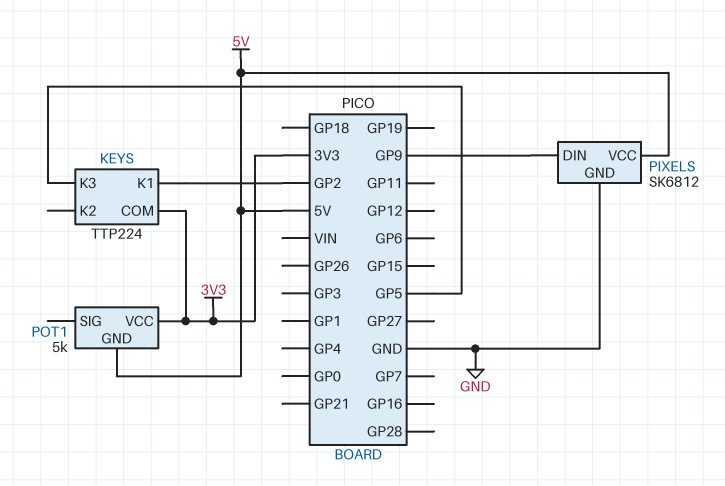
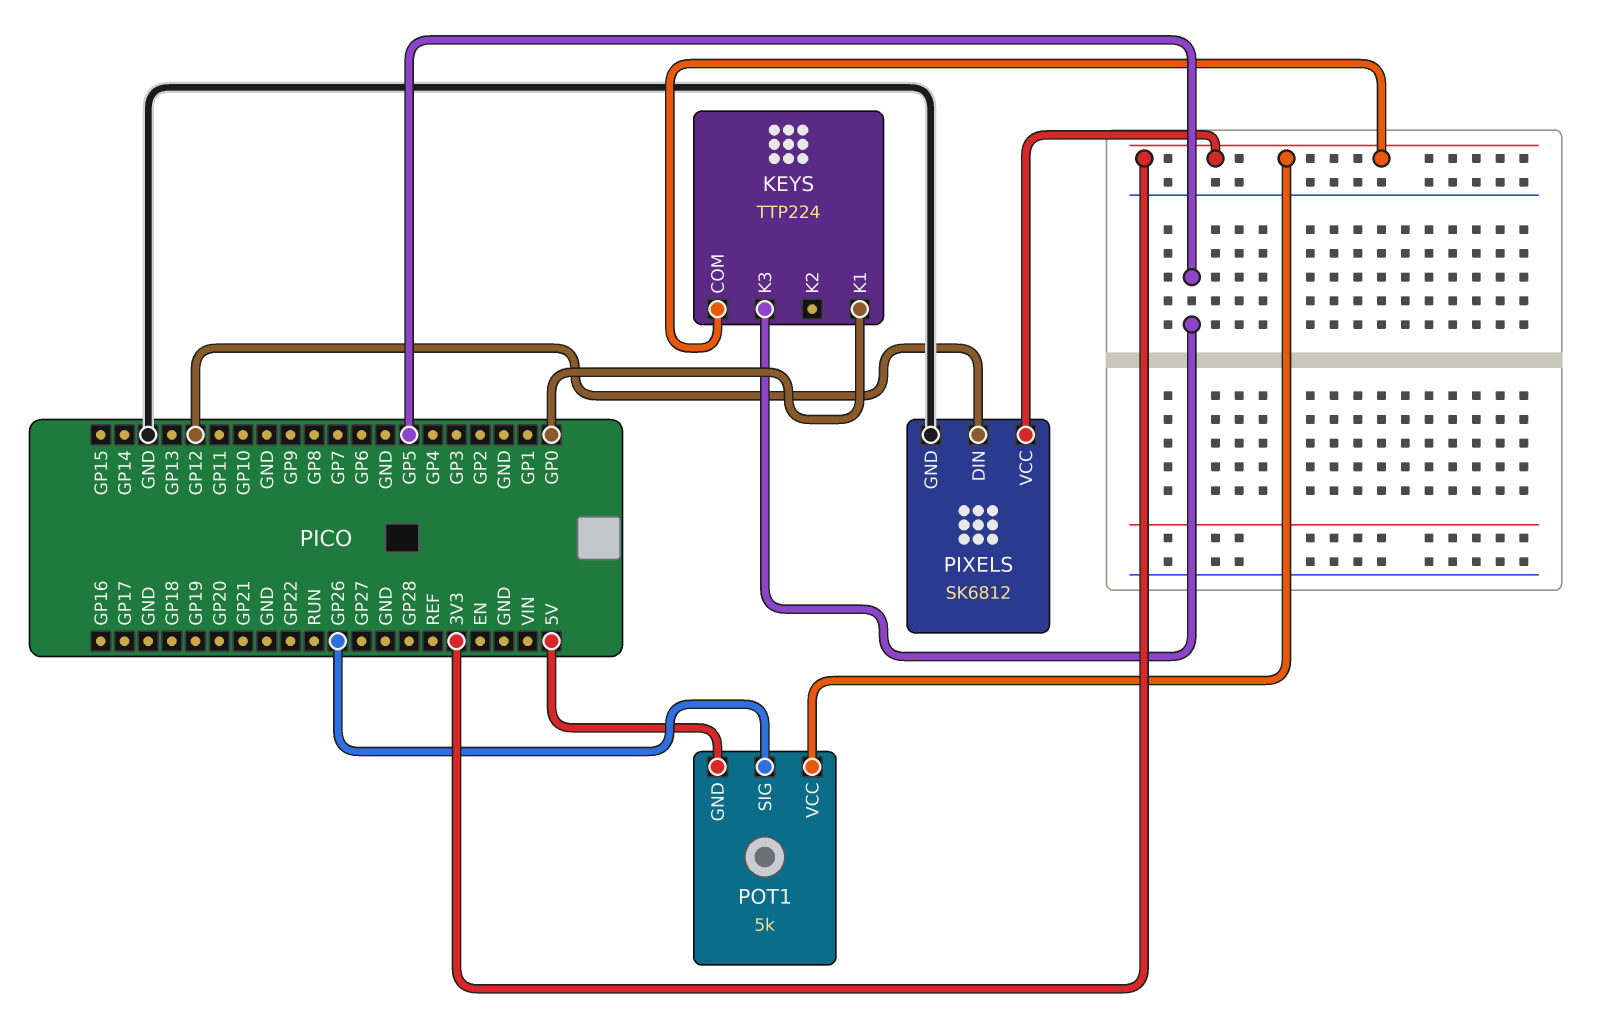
KEYS pin K1: GP2 -> GP0
PIXELS pin DIN: GP9 -> GP12
PIXELS pin VCC: 5V -> 3V3
POT1 pin SIG: none -> GP26

